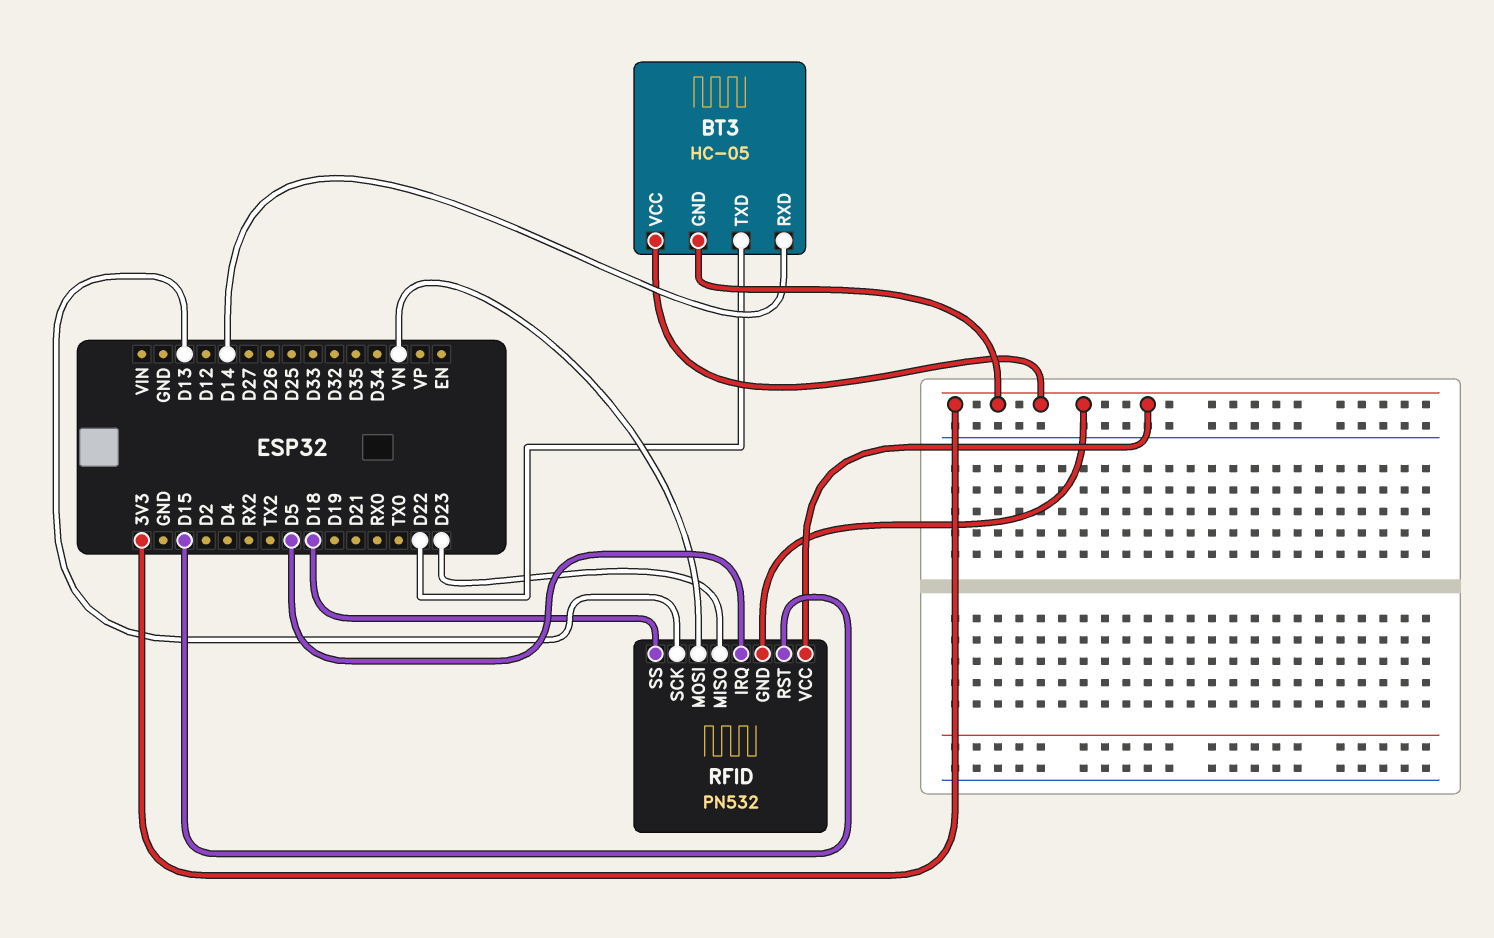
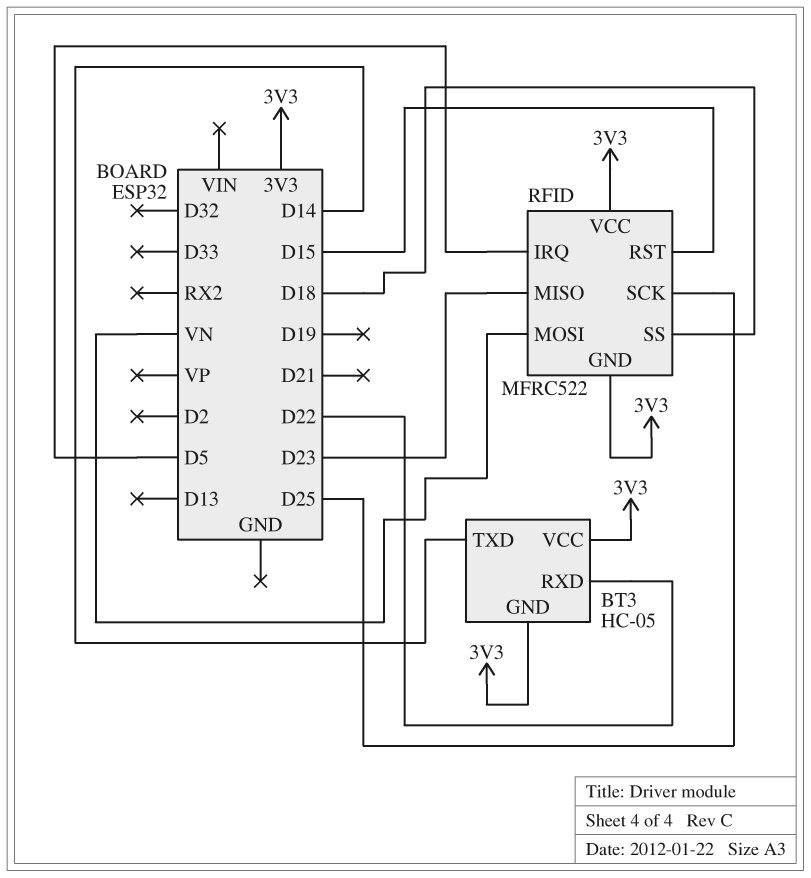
BT3 pin RXD: D14 -> D22
BT3 pin TXD: D22 -> D14
RFID: PN532 -> MFRC522
RFID pin SCK: D13 -> D25

